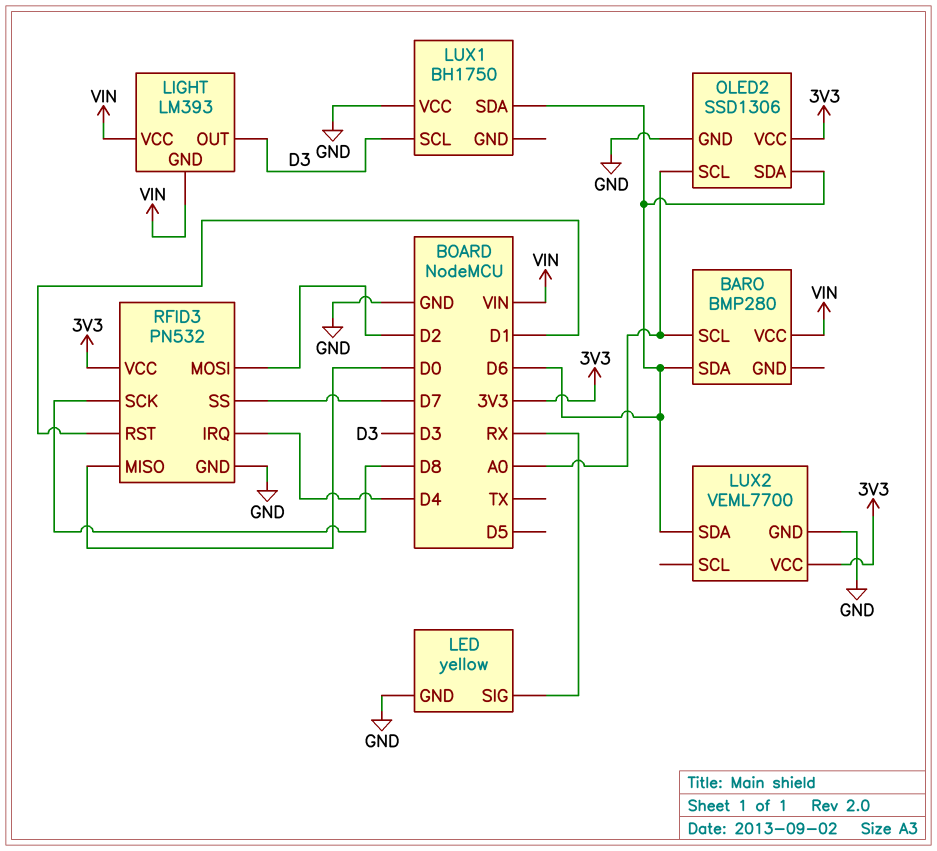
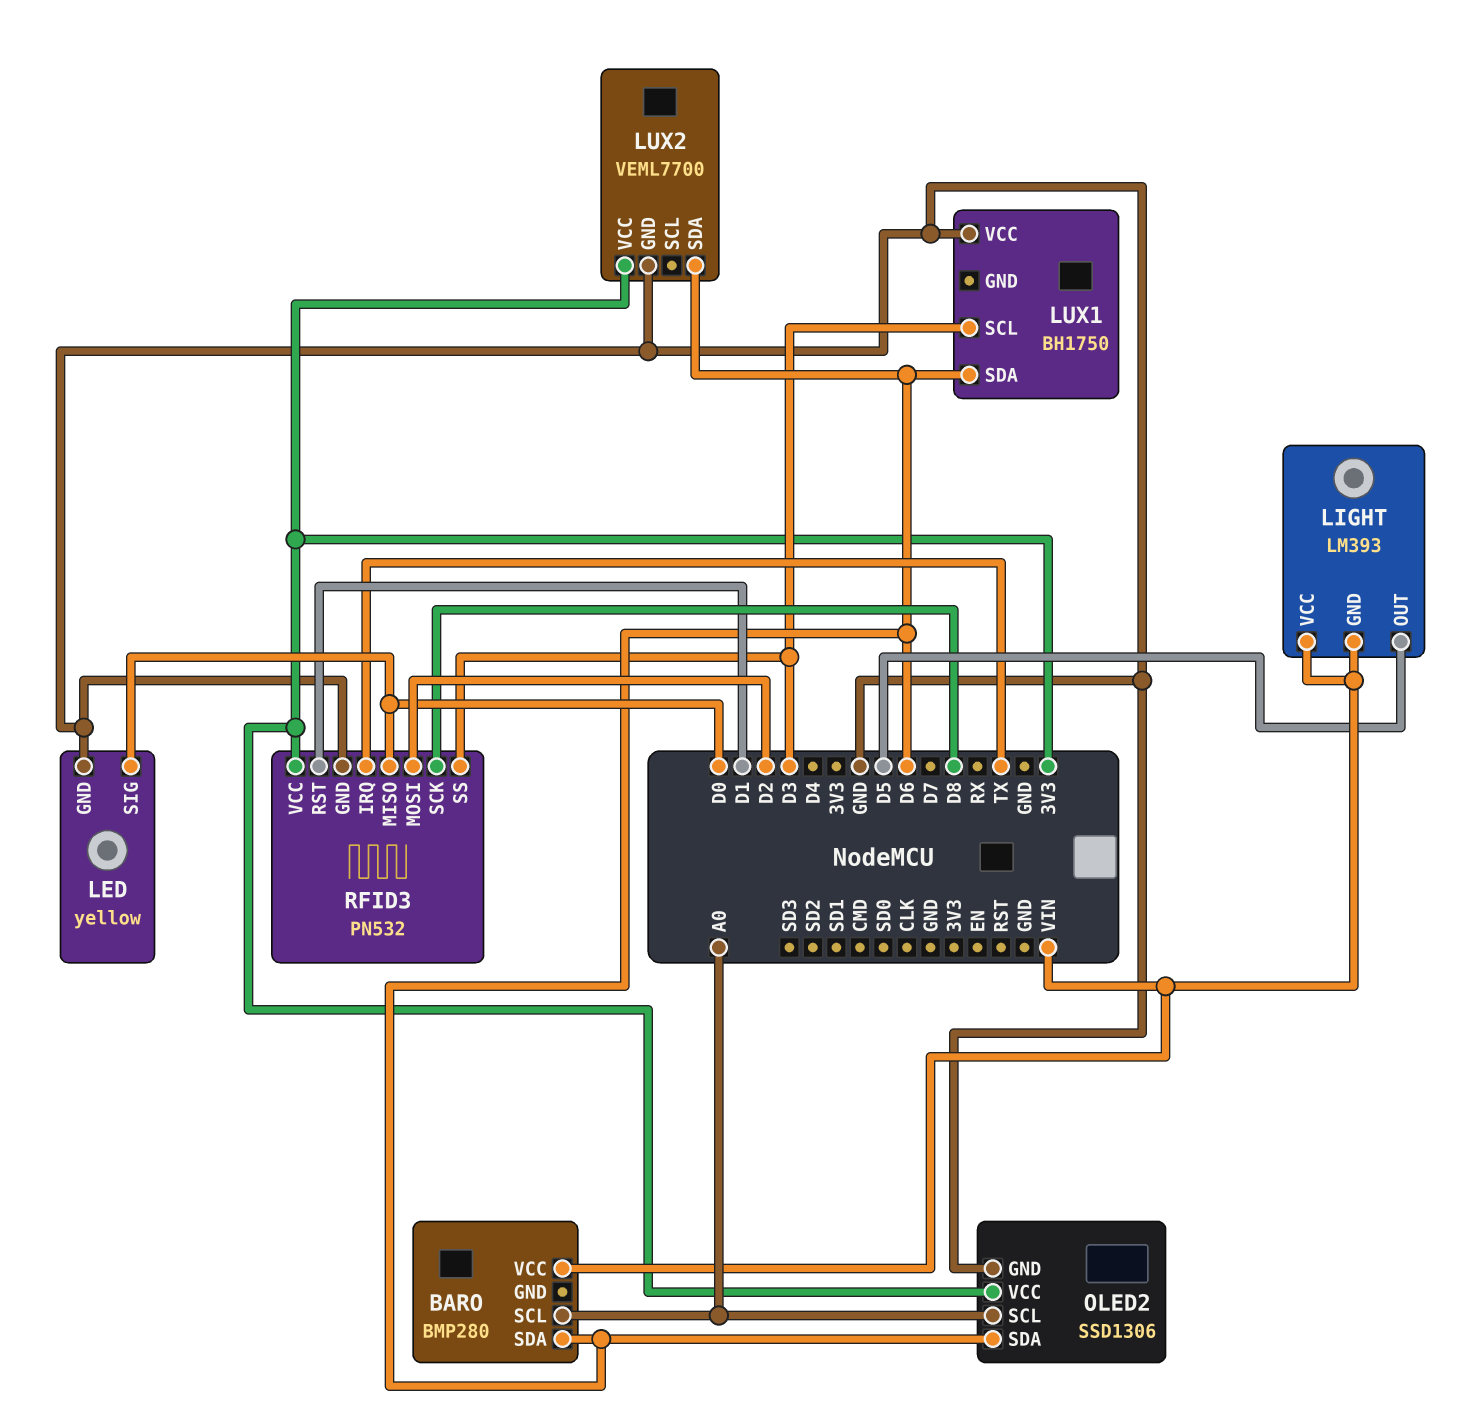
LED pin SIG: RX -> D0
LIGHT pin OUT: D3 -> D5
RFID3 pin IRQ: D4 -> TX
RFID3 pin SS: D7 -> D3

